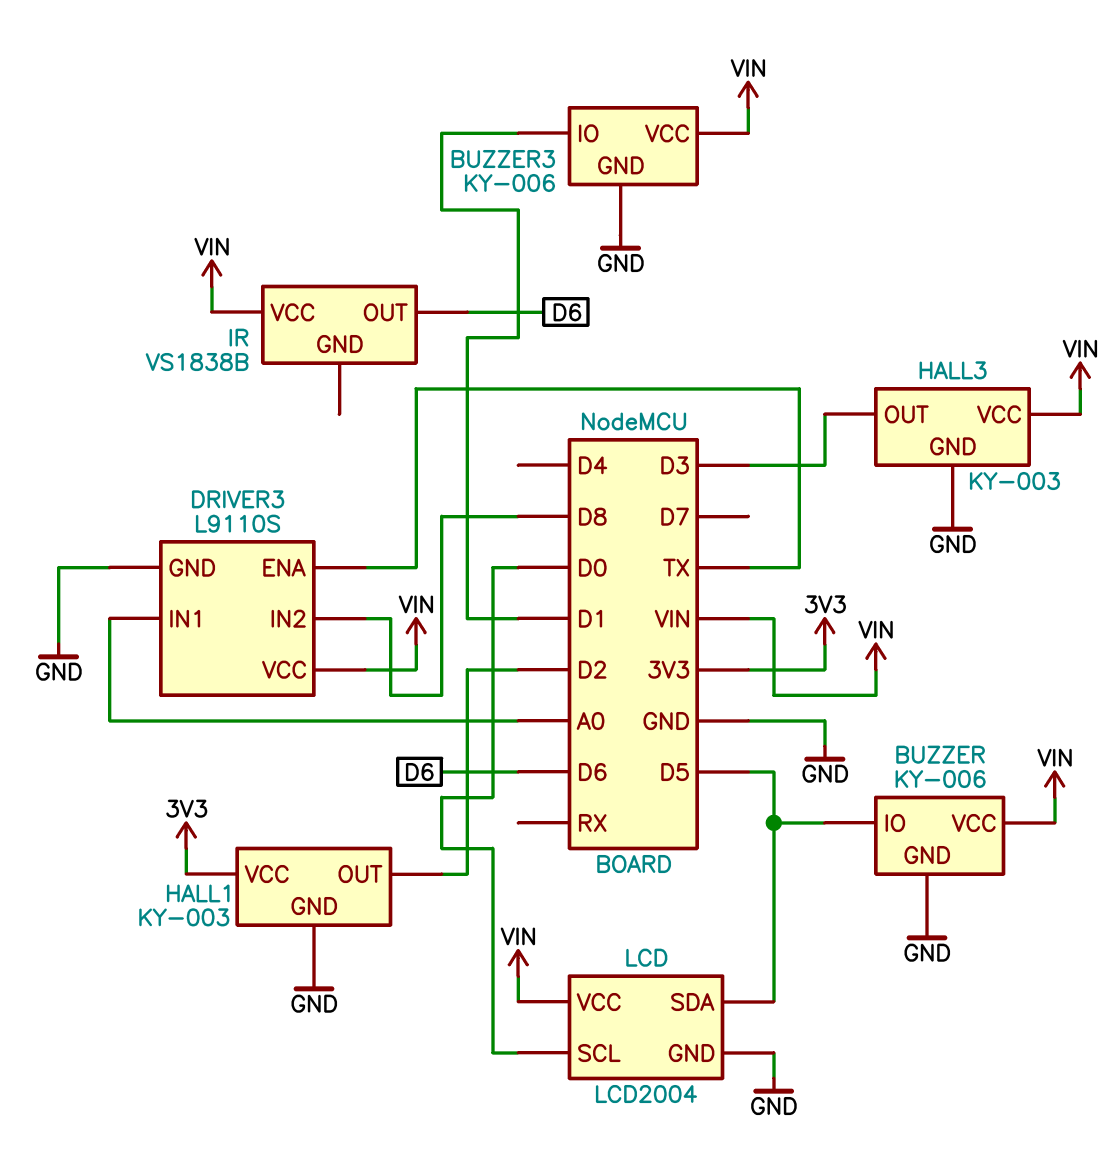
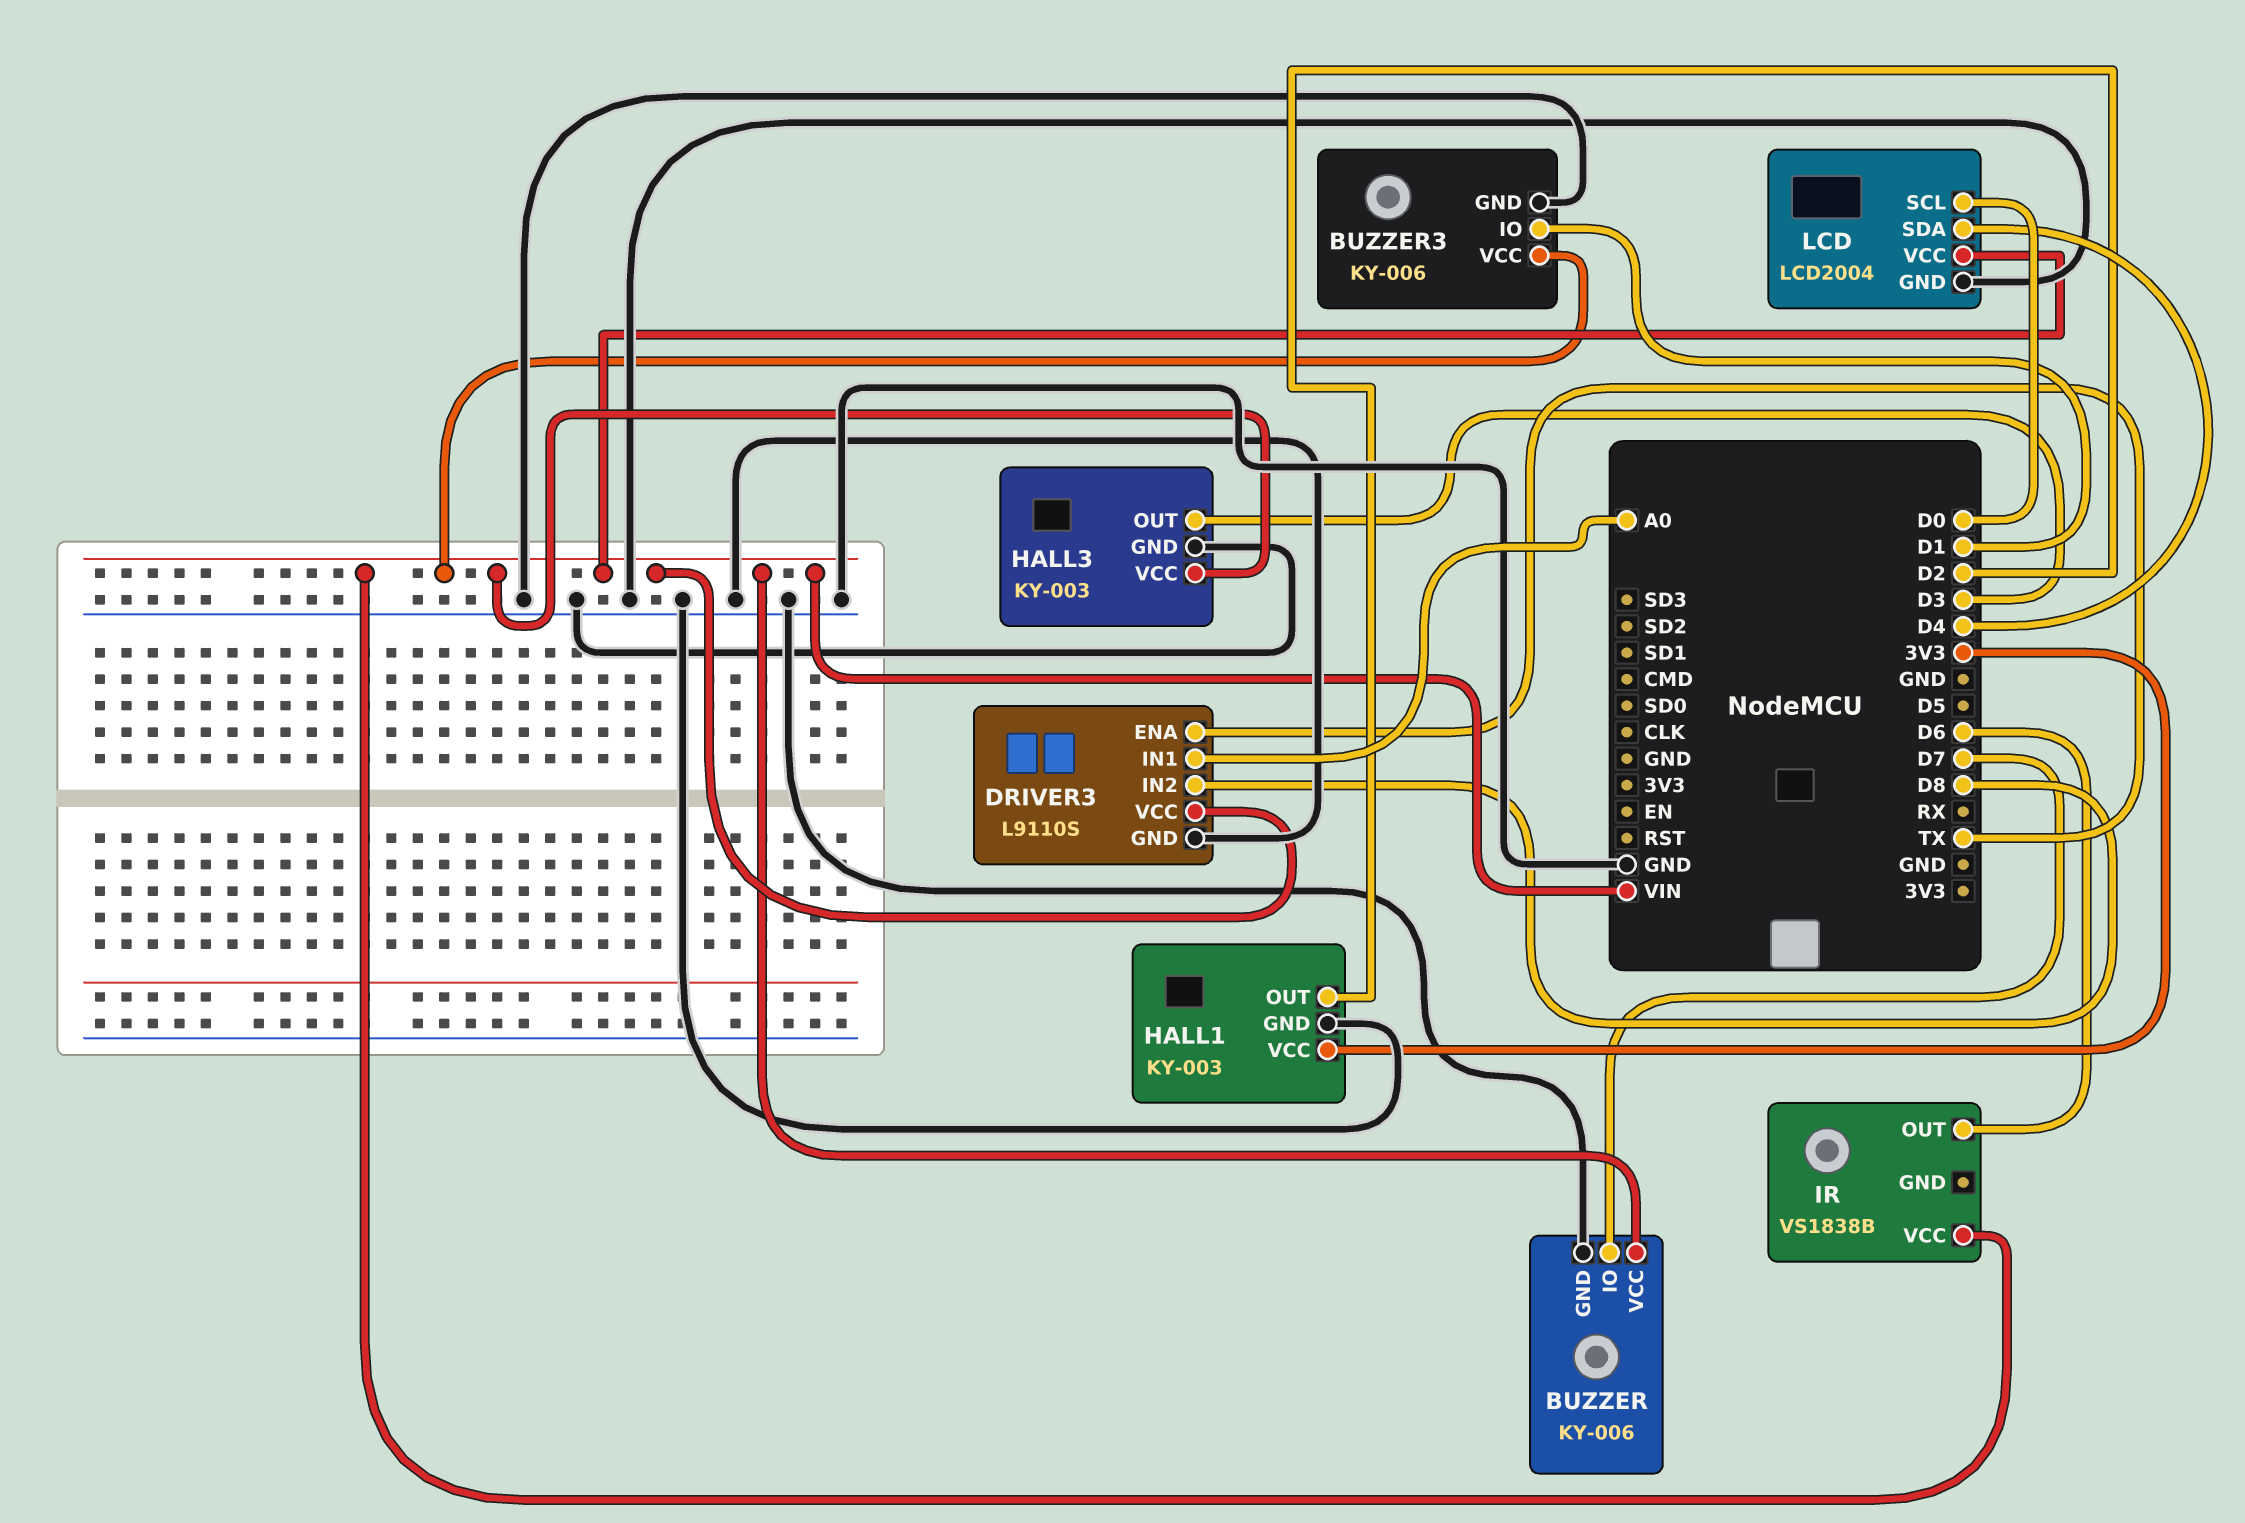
BUZZER pin IO: D5 -> D7
LCD pin SDA: D5 -> D4

